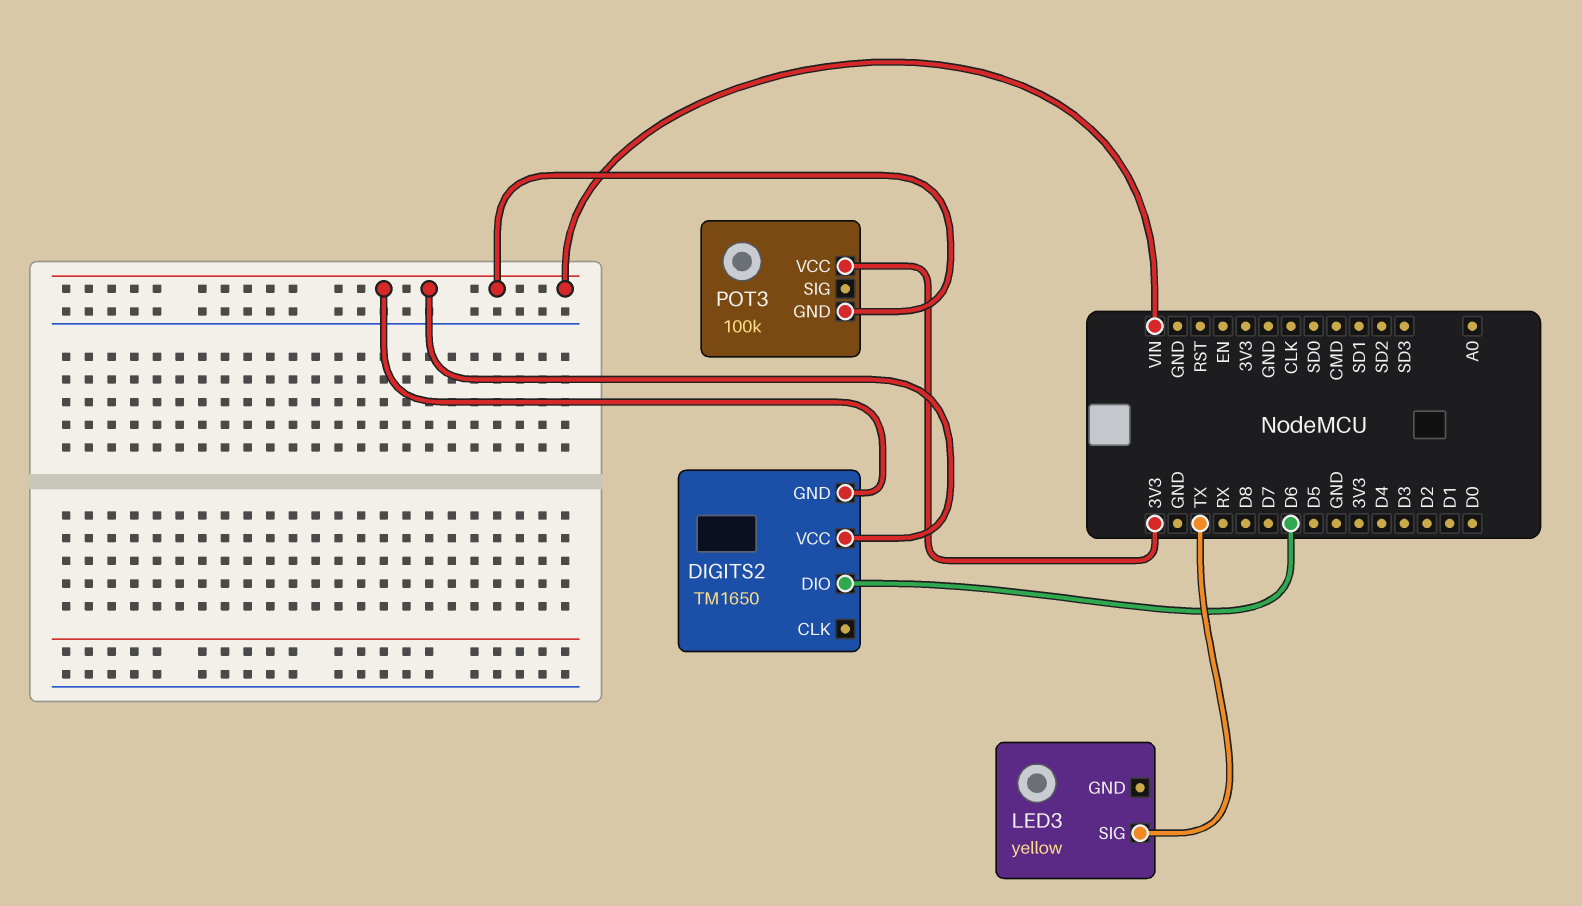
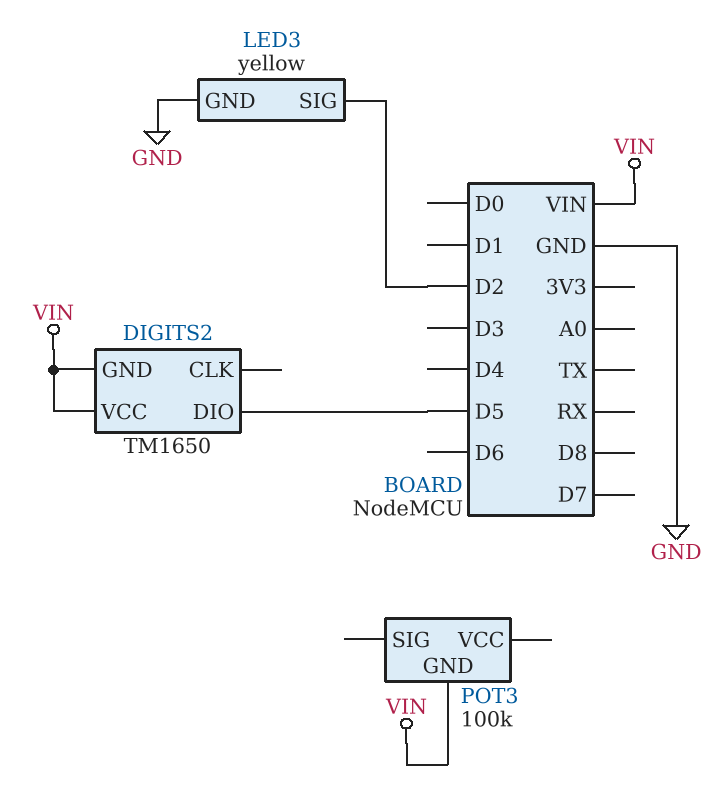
DIGITS2 pin DIO: D6 -> D5
LED3 pin GND: none -> GND
LED3 pin SIG: TX -> D2
POT3 pin VCC: 3V3 -> none

